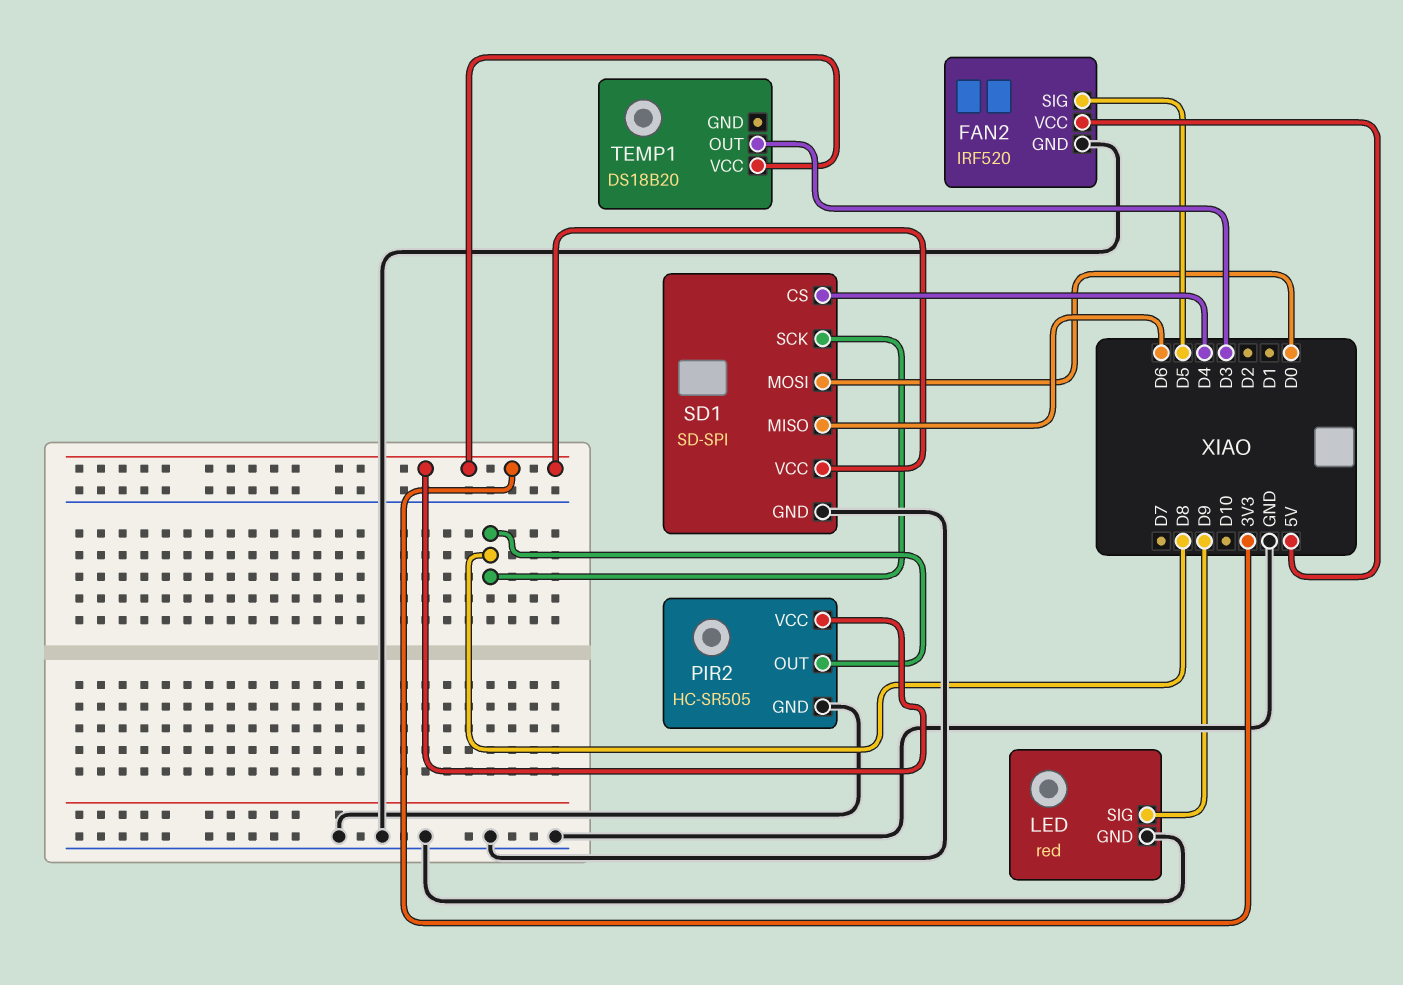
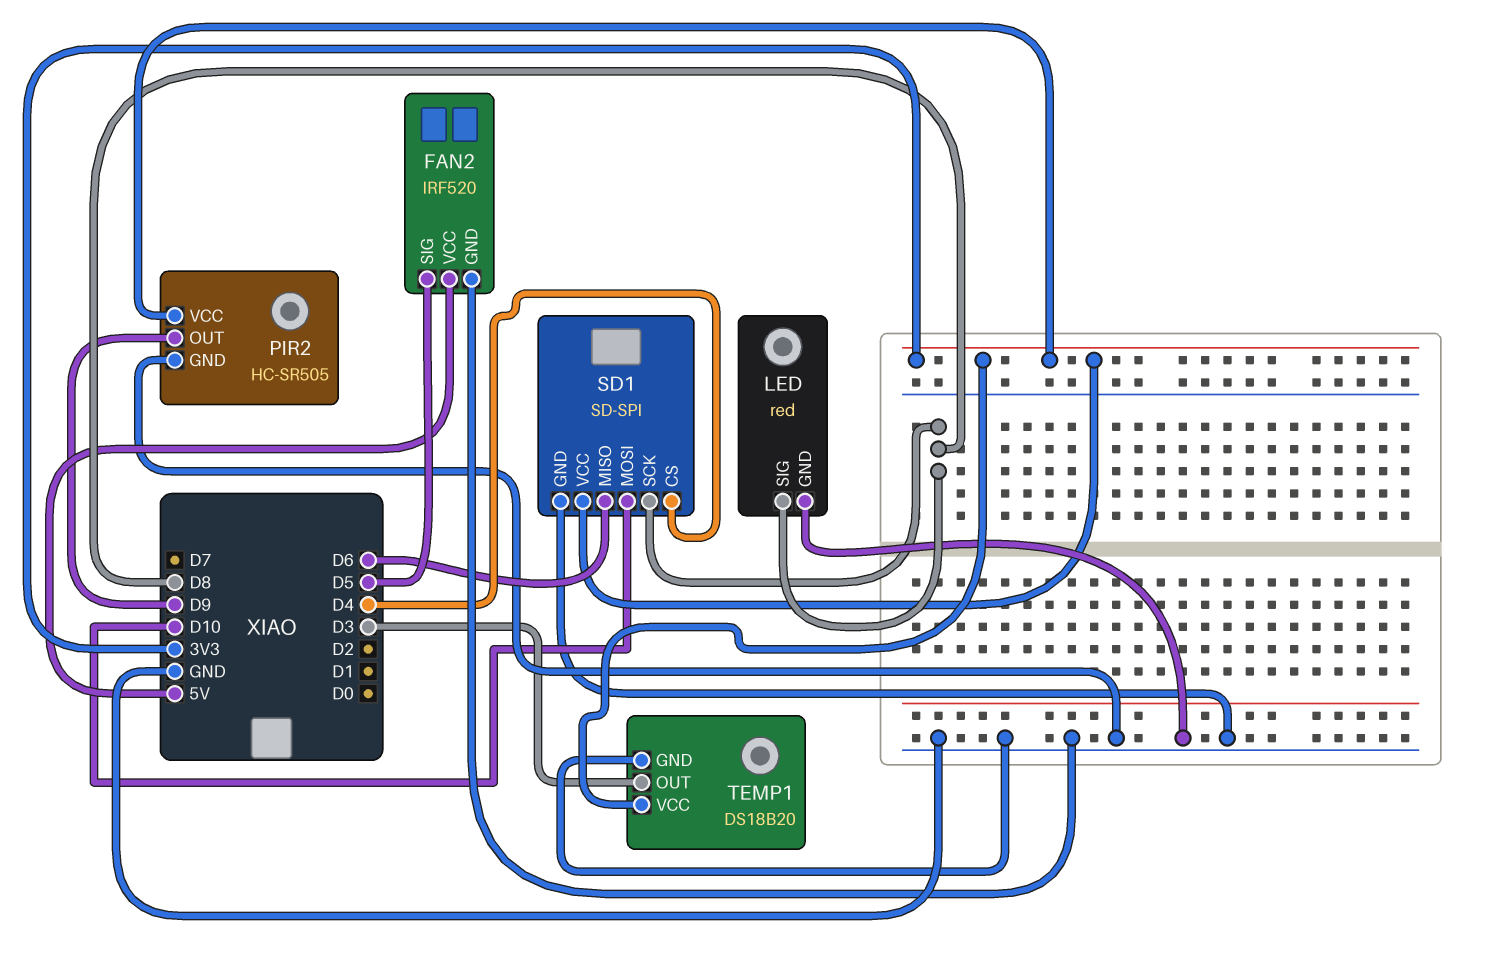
LED pin SIG: D9 -> D8
PIR2 pin OUT: D8 -> D9
SD1 pin MOSI: D0 -> D10
TEMP1 pin GND: none -> GND

